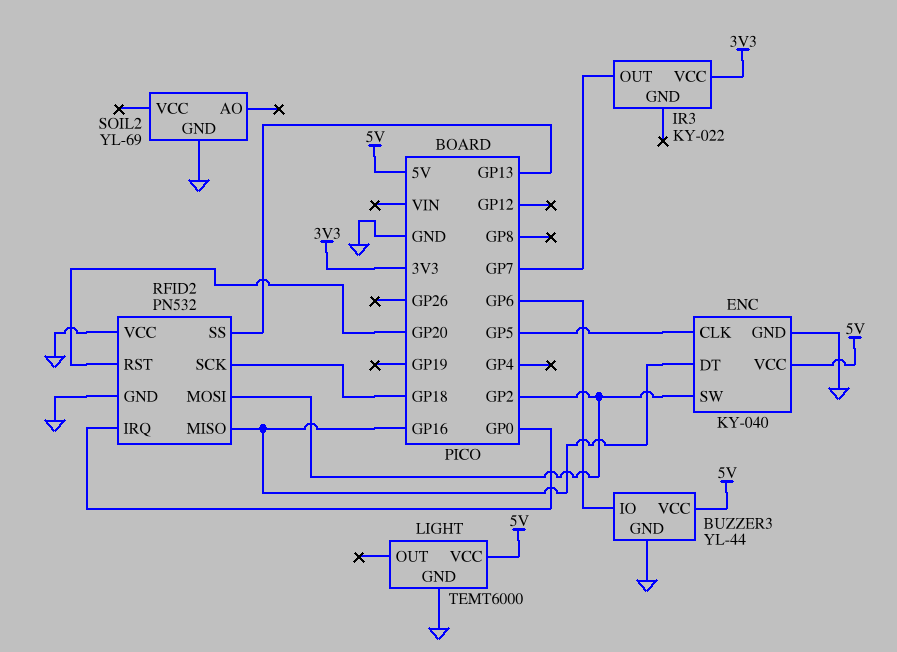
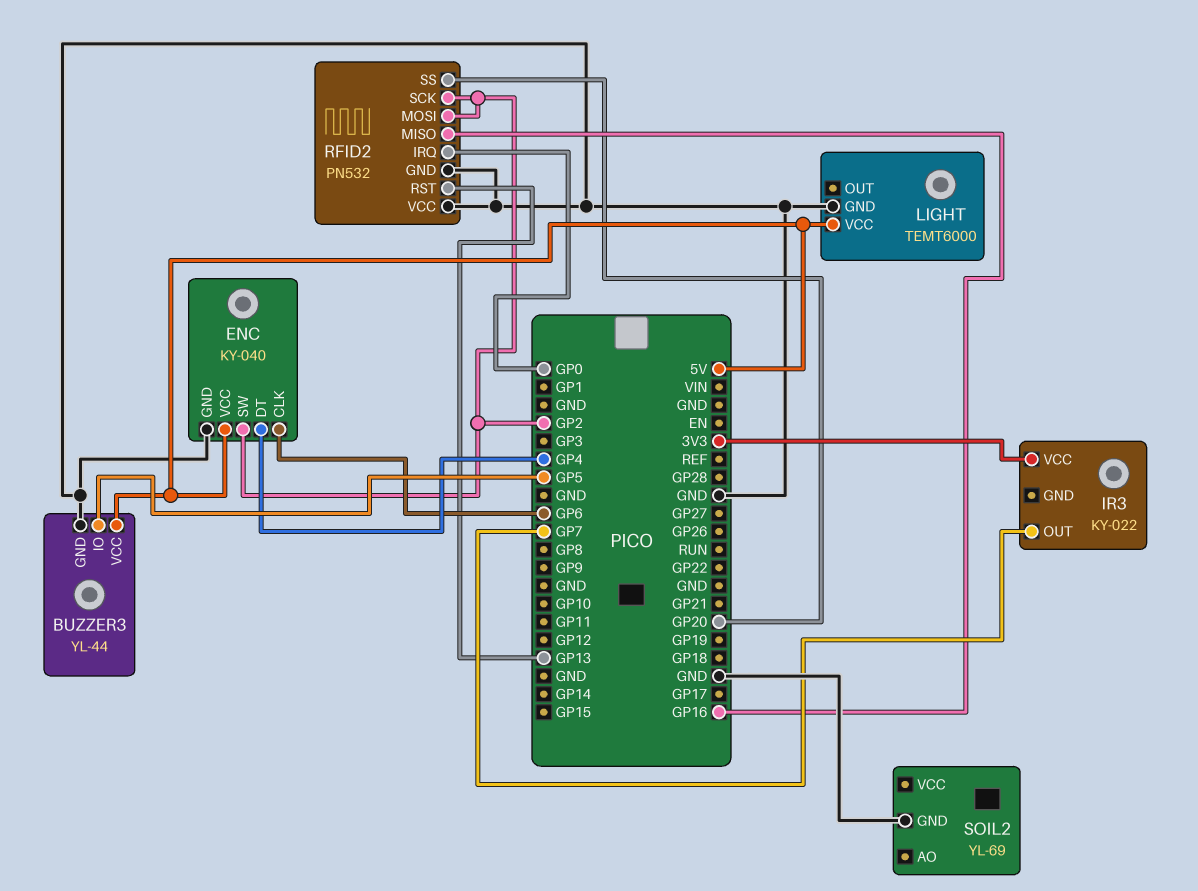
BUZZER3 pin IO: GP6 -> GP5
ENC pin CLK: GP5 -> GP6
ENC pin DT: GP16 -> GP4
RFID2 pin RST: GP20 -> GP13
RFID2 pin SCK: GP18 -> GP2
RFID2 pin SS: GP13 -> GP20

